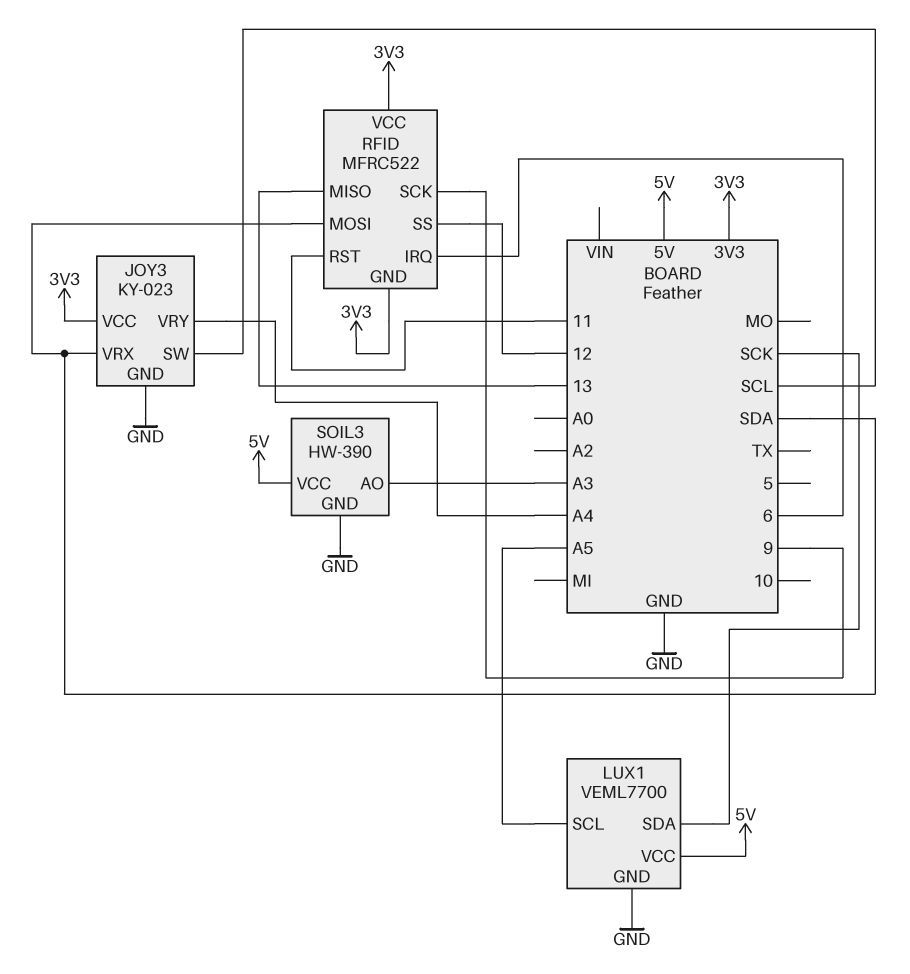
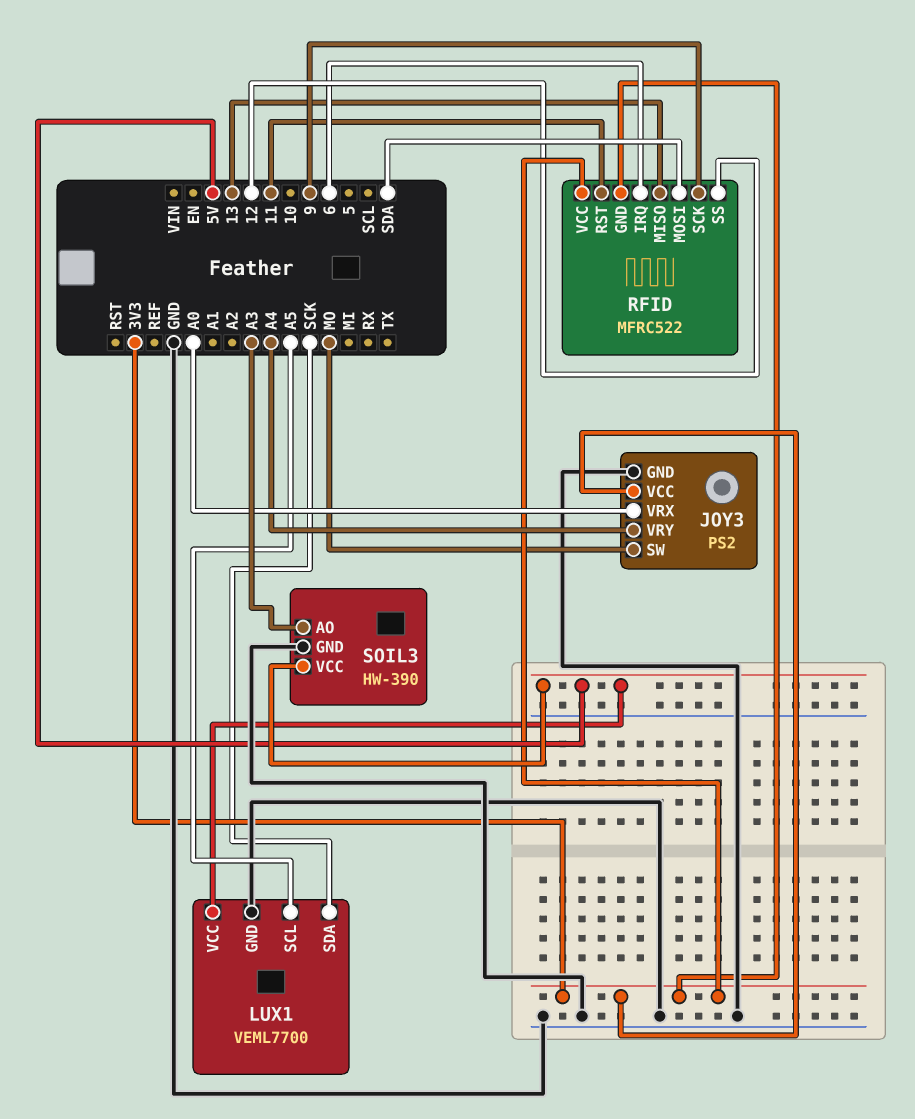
JOY3: KY-023 -> PS2
JOY3 pin SW: SCL -> MO
JOY3 pin VRX: SDA -> A0

